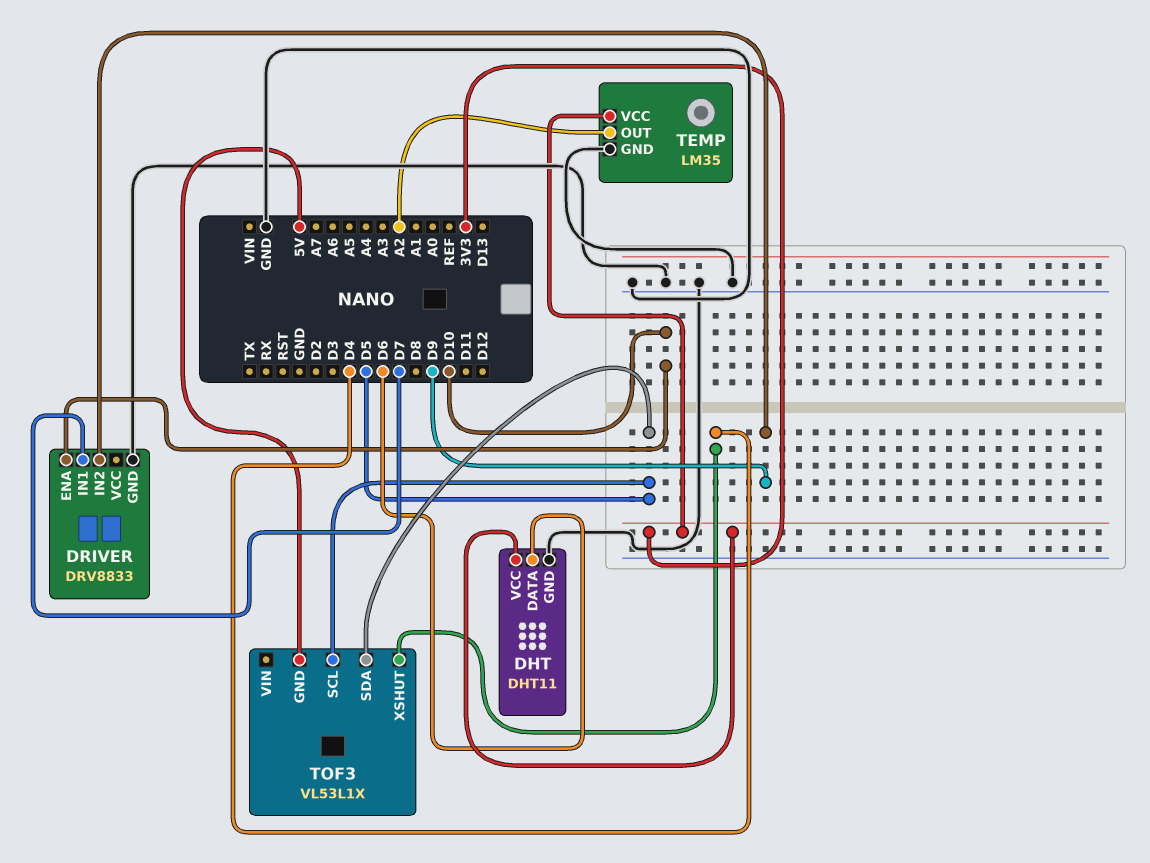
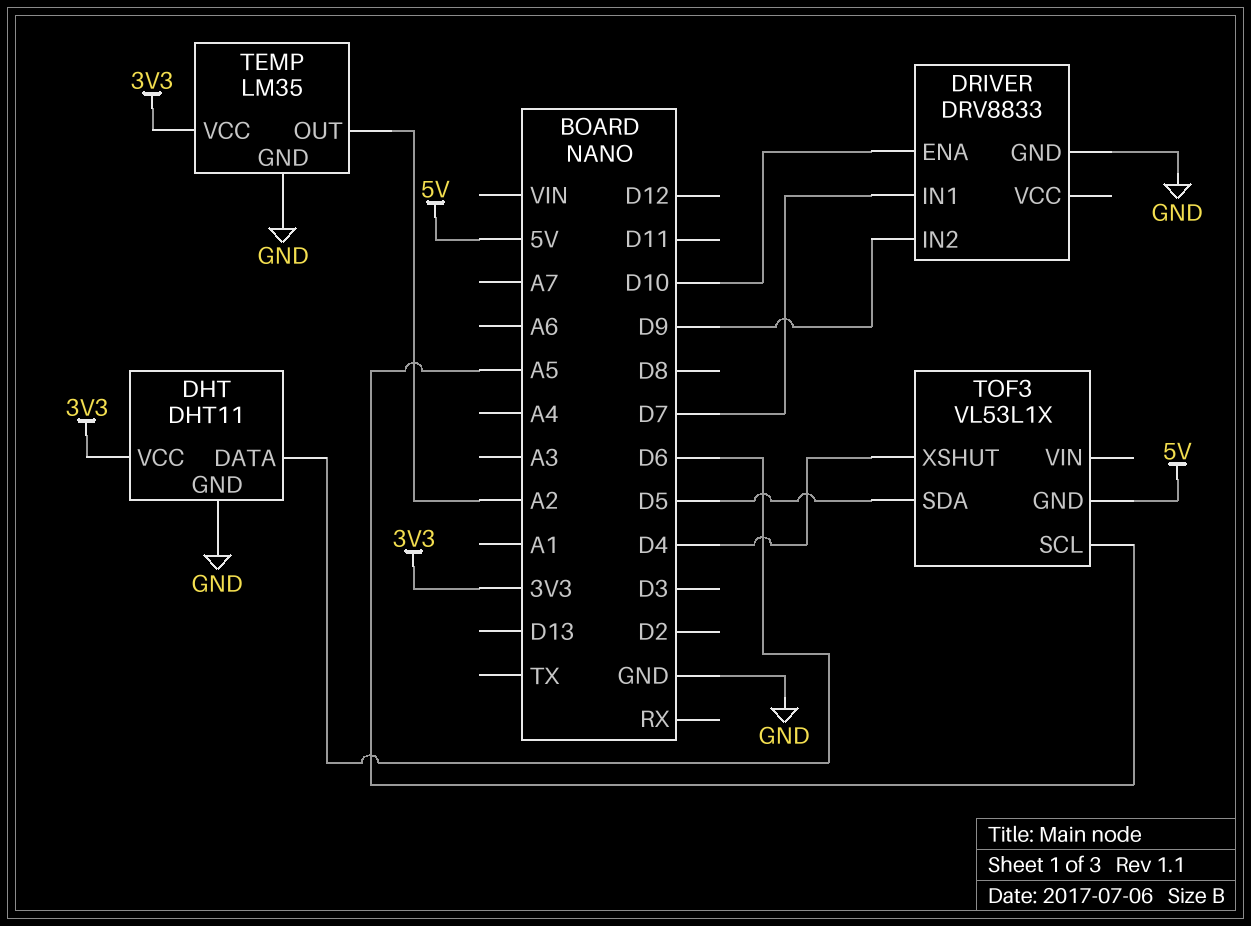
TOF3 pin SCL: D5 -> A5

